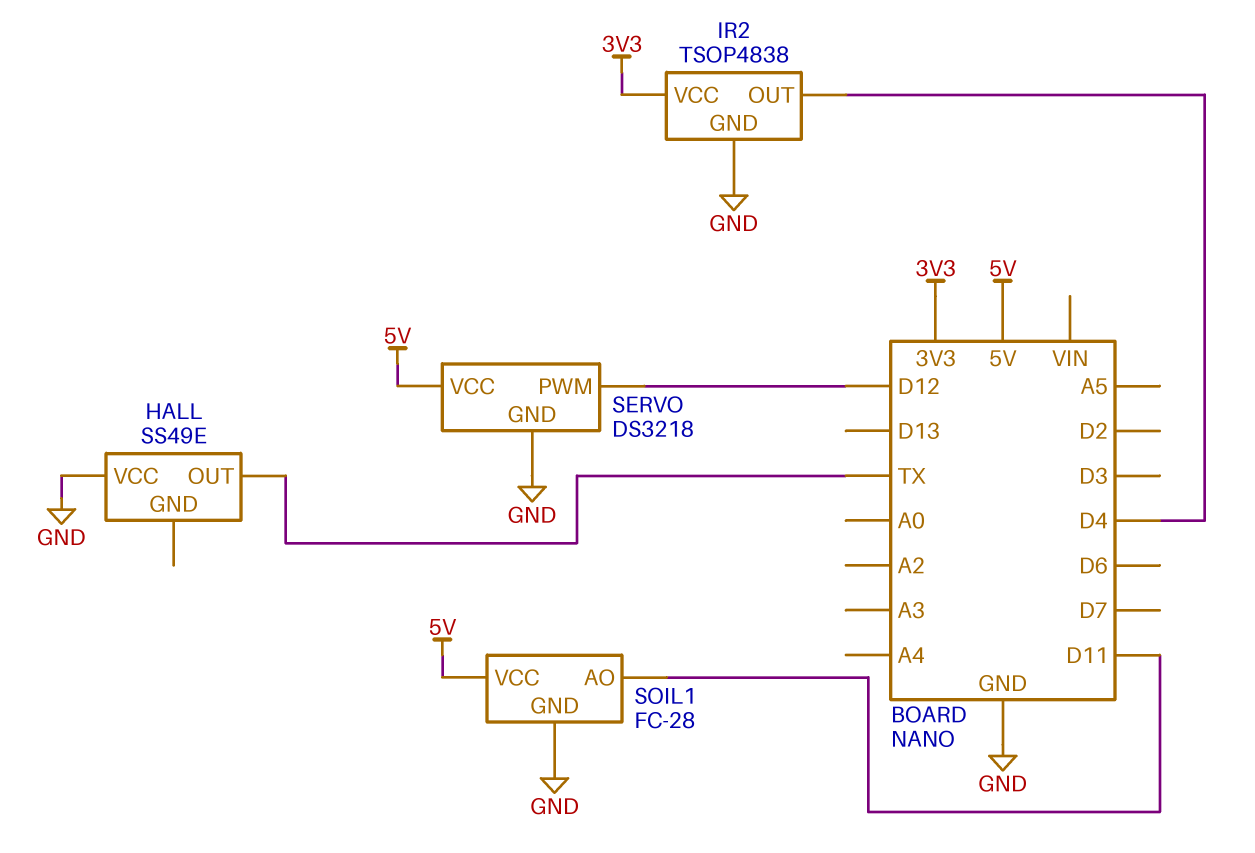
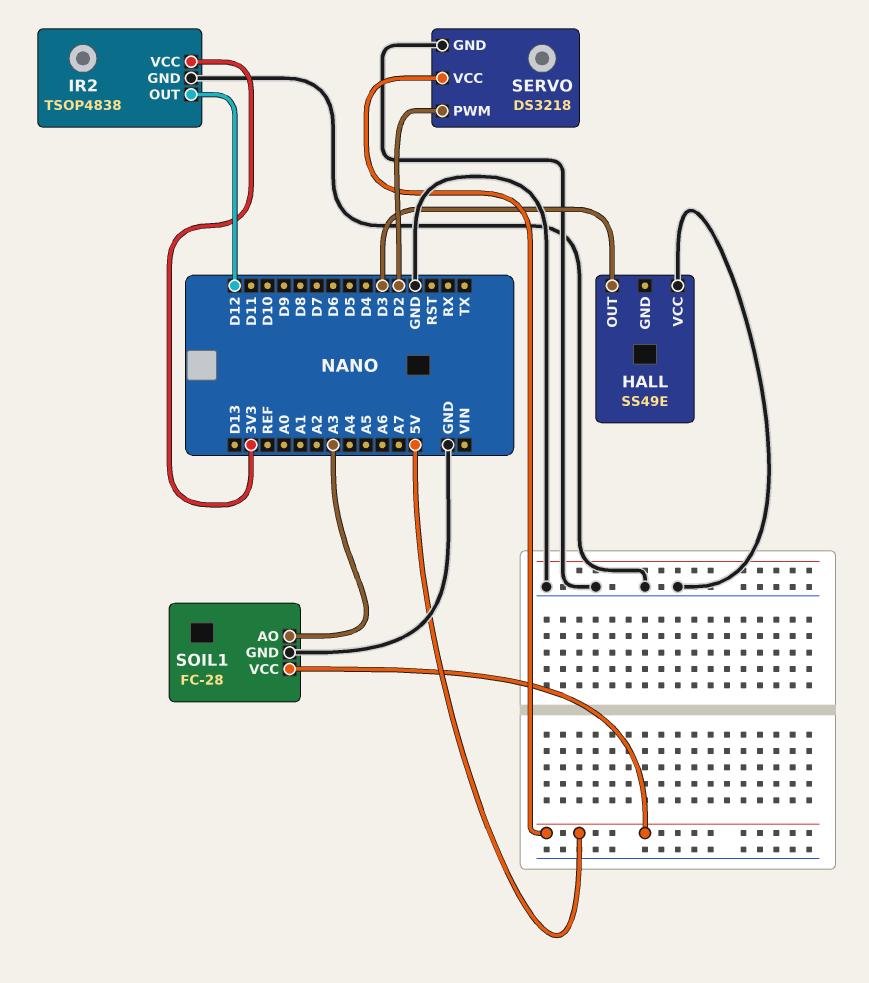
HALL pin OUT: TX -> D3
IR2 pin OUT: D4 -> D12
SERVO pin PWM: D12 -> D2
SOIL1 pin AO: D11 -> A3

